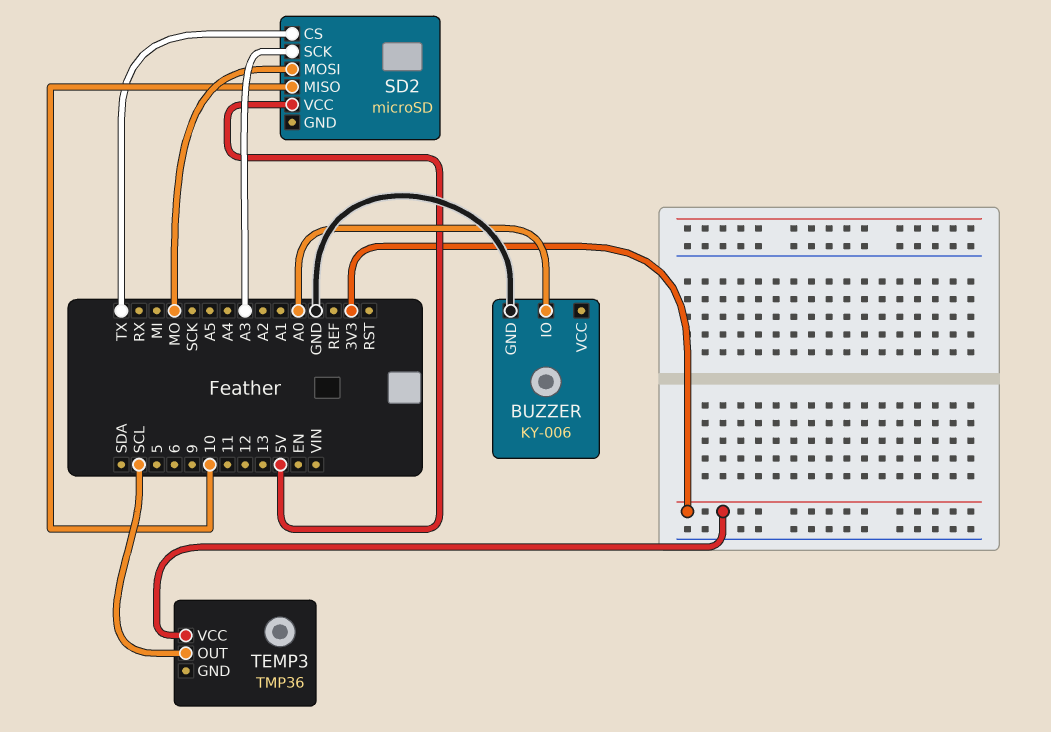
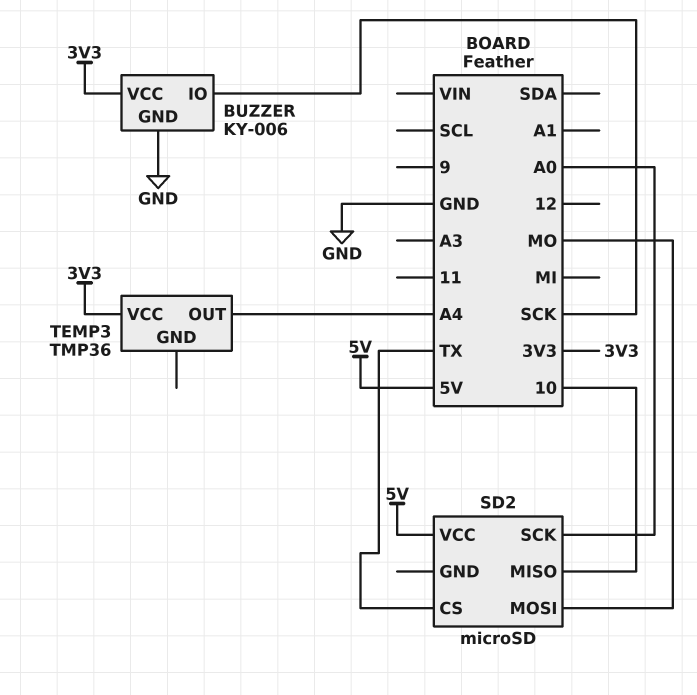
BUZZER pin IO: A0 -> SCK
BUZZER pin VCC: none -> 3V3
SD2 pin SCK: A3 -> A0
TEMP3 pin OUT: SCL -> A4

